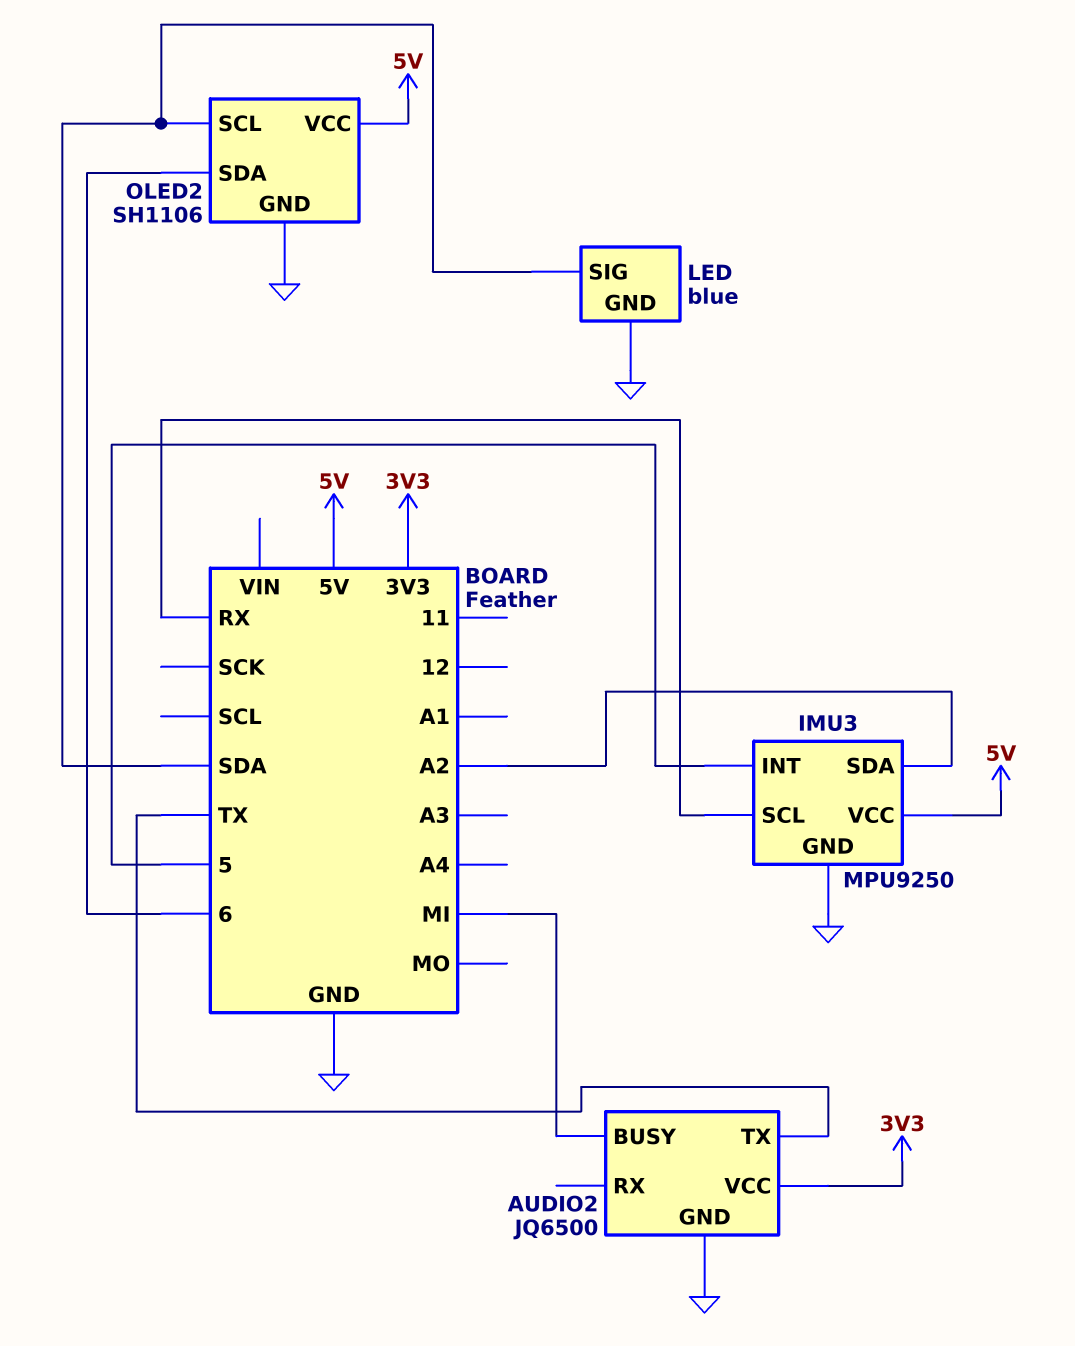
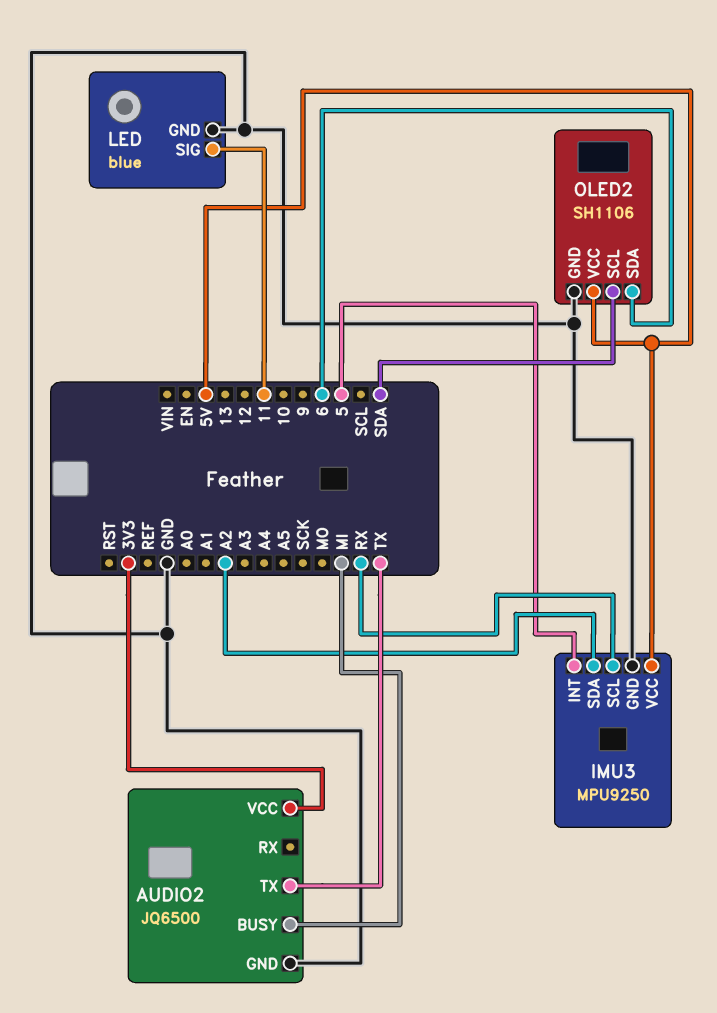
LED pin SIG: SDA -> 11

